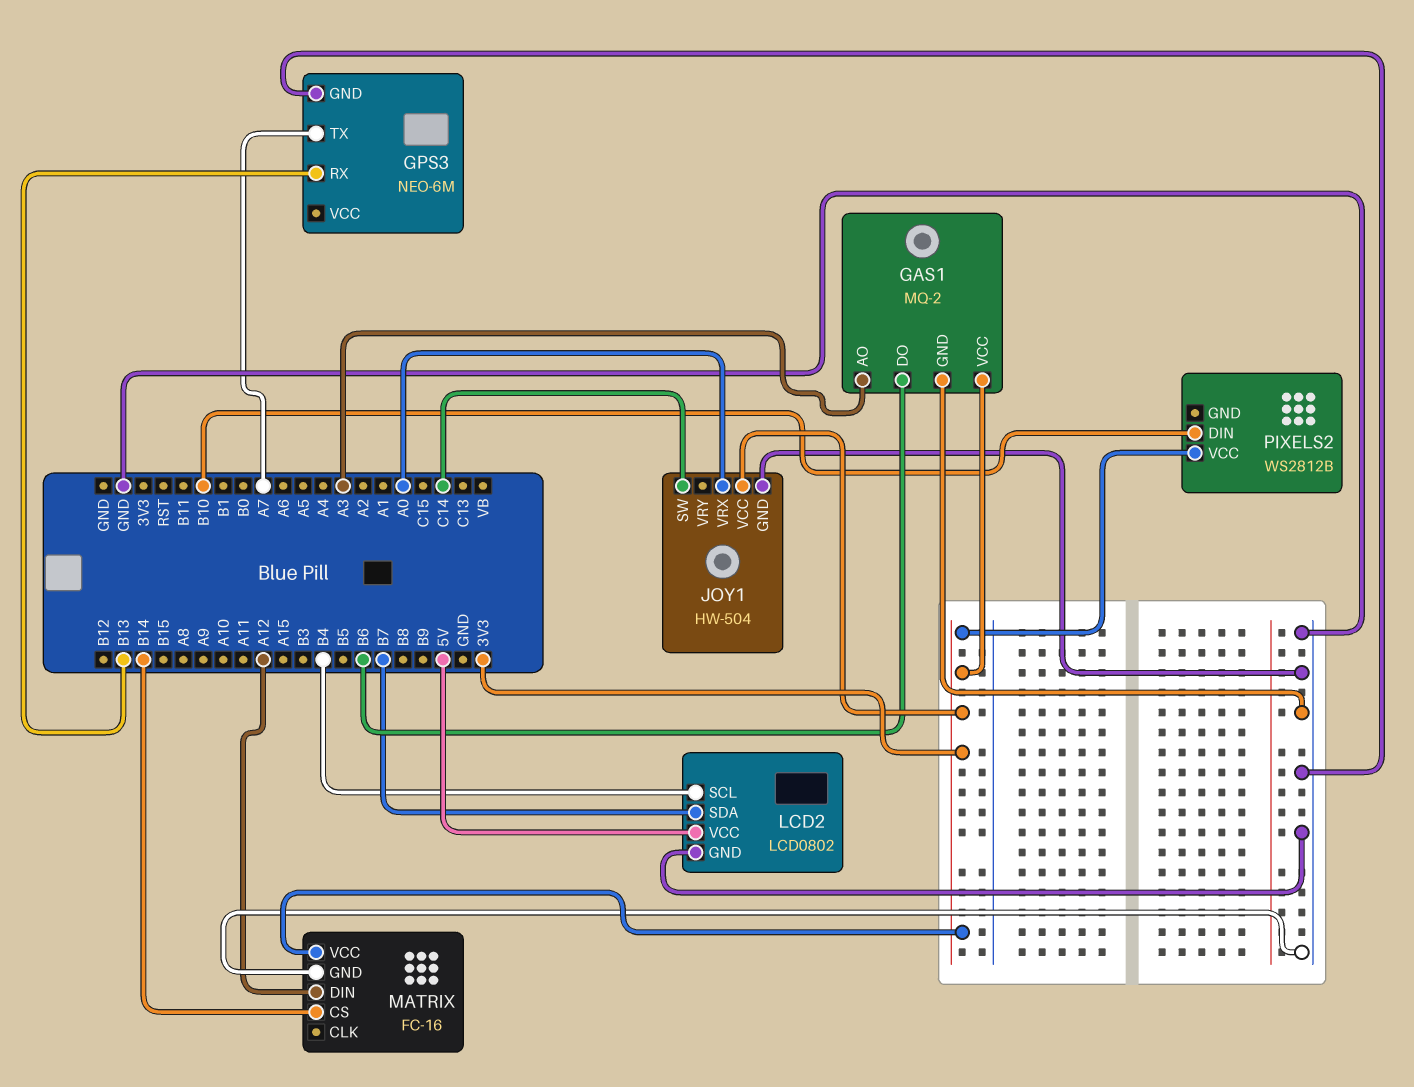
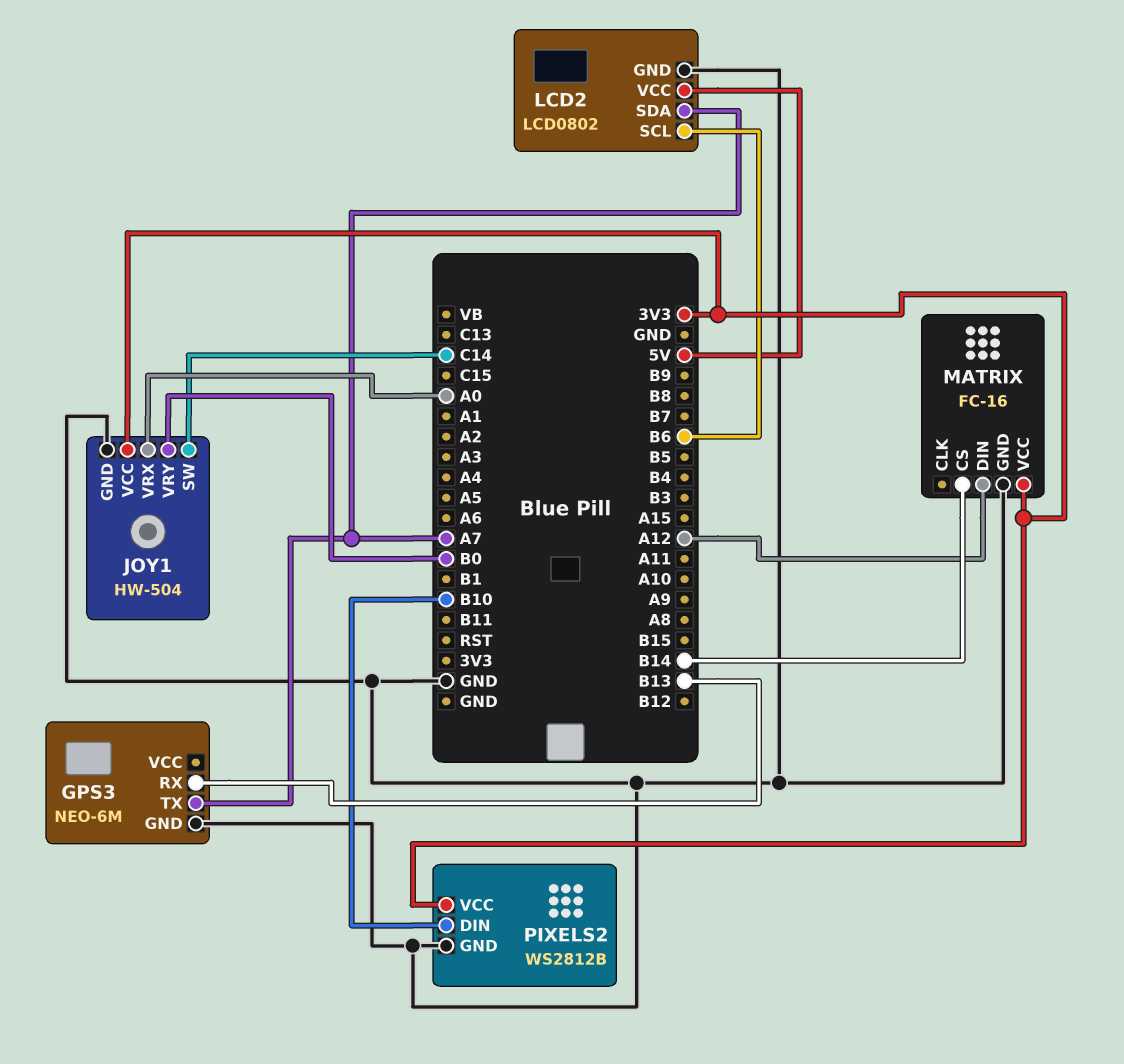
GAS1: MQ-2 -> none
GAS1 pin AO: A3 -> none
GAS1 pin DO: B6 -> none
GAS1 pin GND: GND -> none
GAS1 pin VCC: 3V3 -> none
JOY1 pin VRY: none -> B0
LCD2 pin SCL: B4 -> B6
LCD2 pin SDA: B7 -> A7
PIXELS2 pin GND: none -> GND

